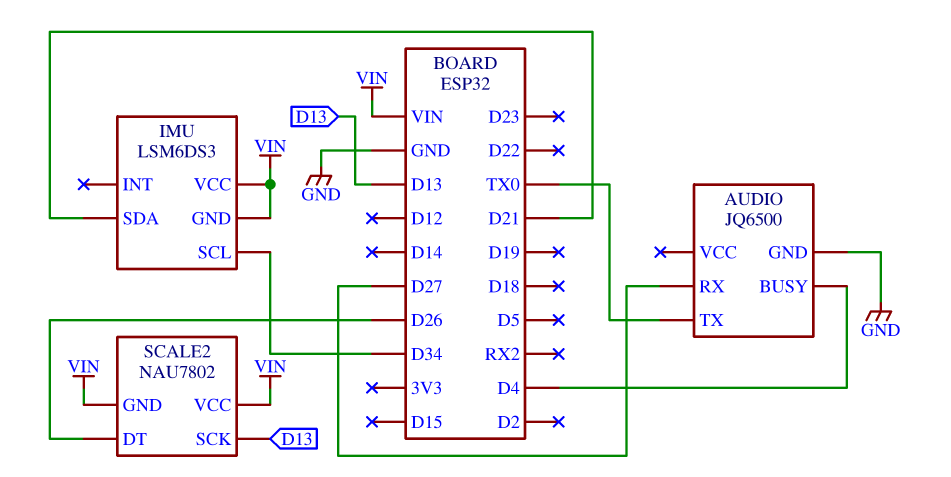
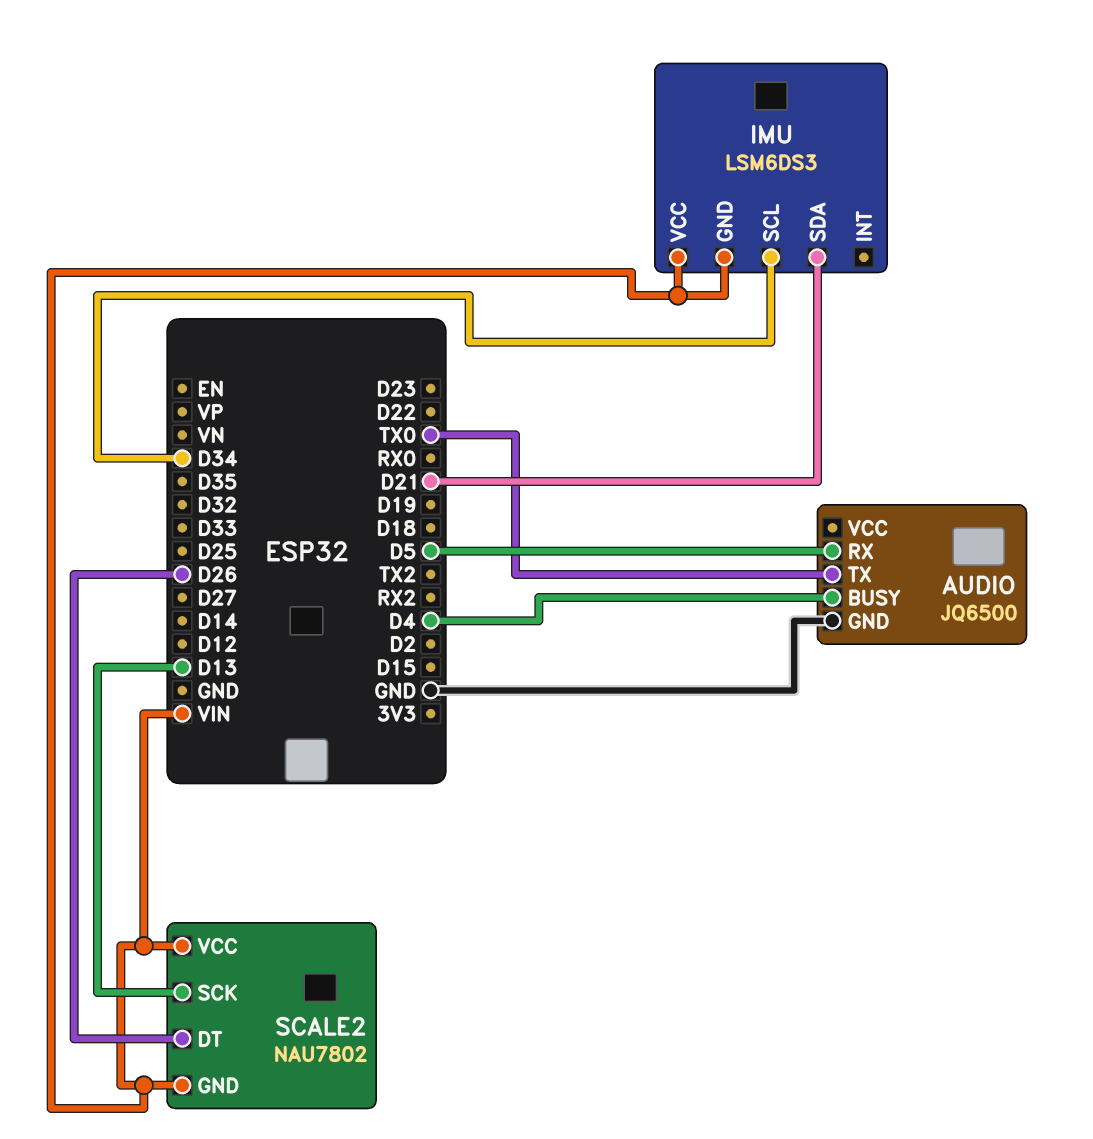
AUDIO pin RX: D27 -> D5

